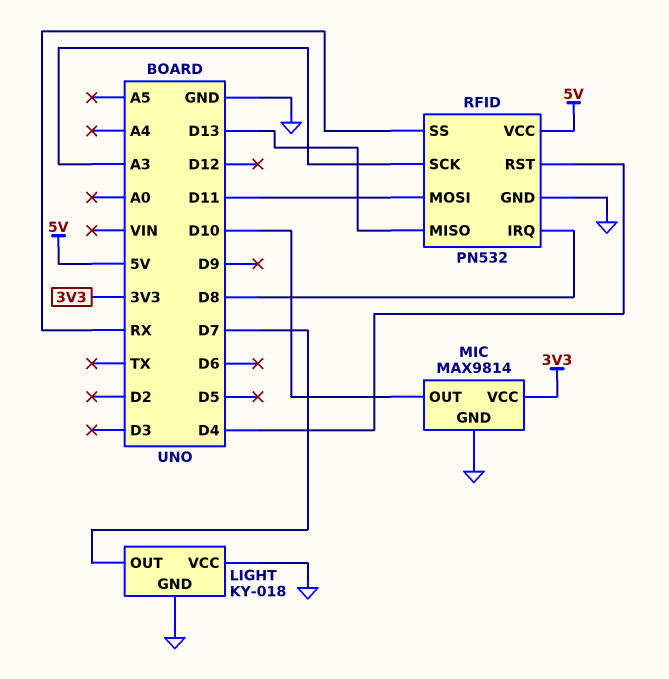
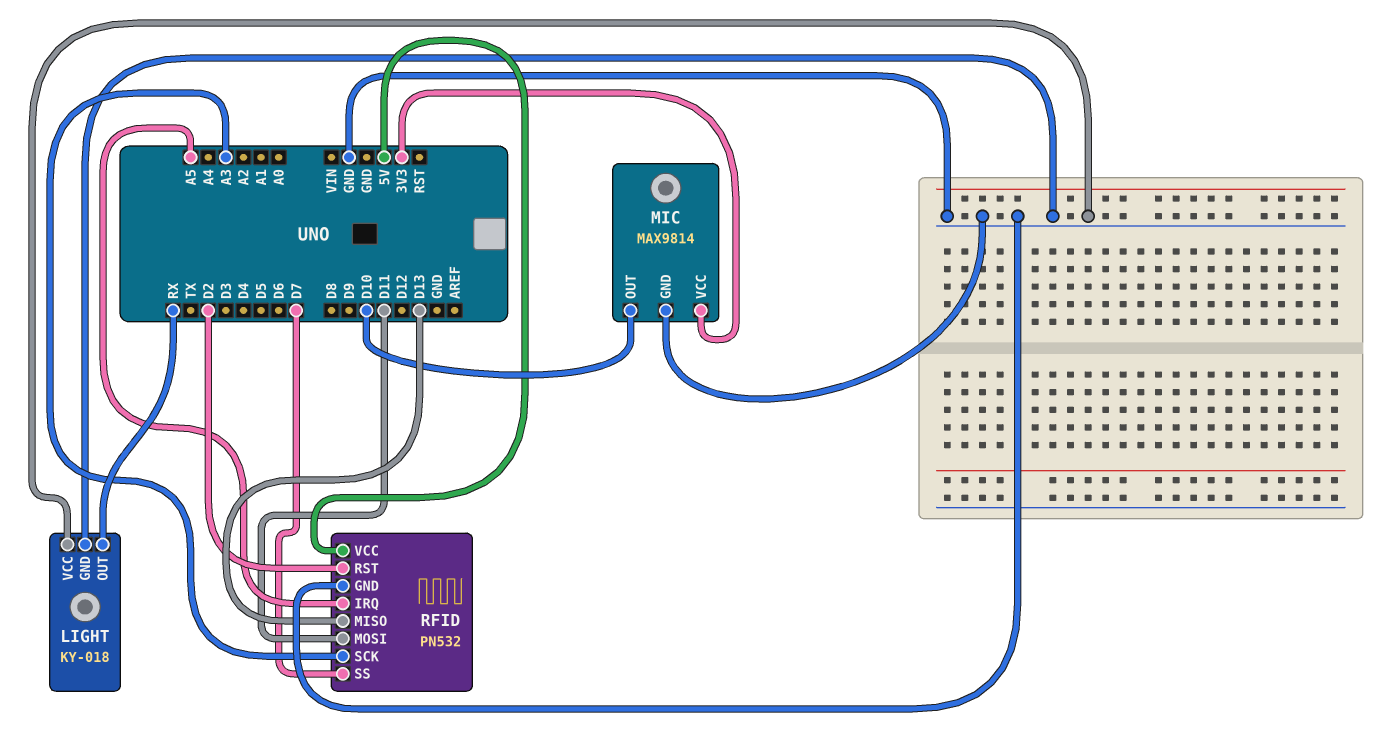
LIGHT pin OUT: D7 -> RX
RFID pin IRQ: D8 -> A5
RFID pin RST: D4 -> D2
RFID pin SS: RX -> D7

